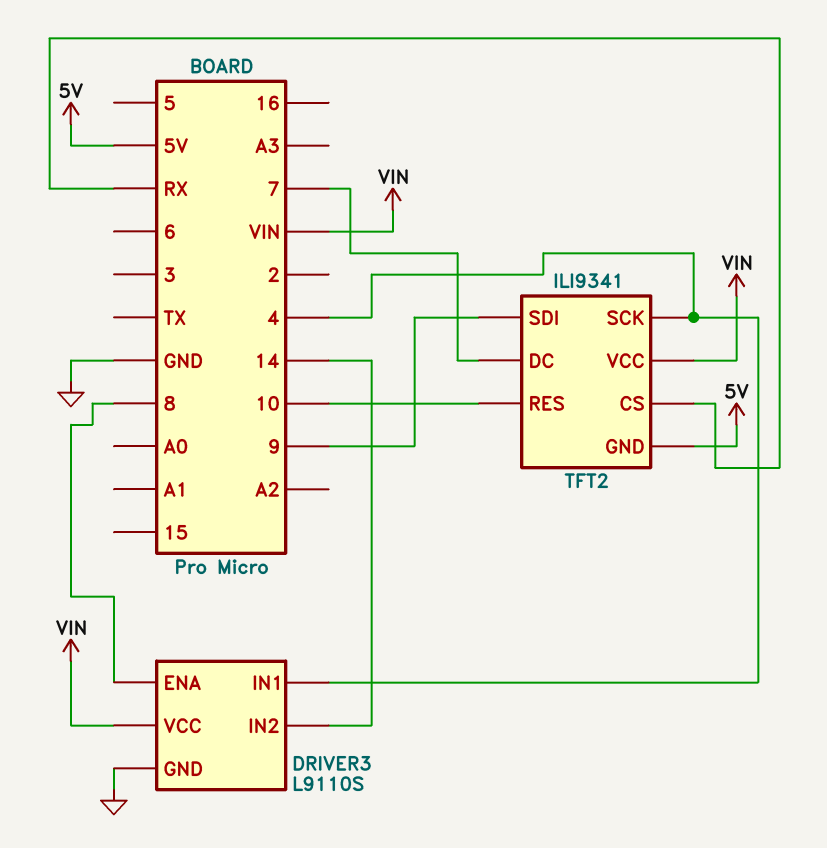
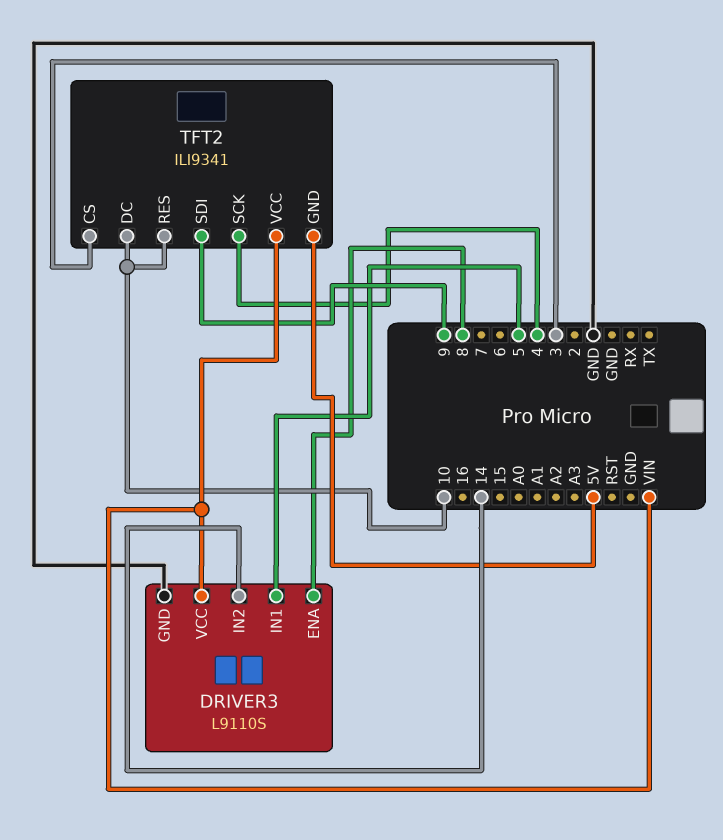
DRIVER3 pin IN1: 4 -> 5
TFT2 pin CS: RX -> 3
TFT2 pin DC: 7 -> 10

